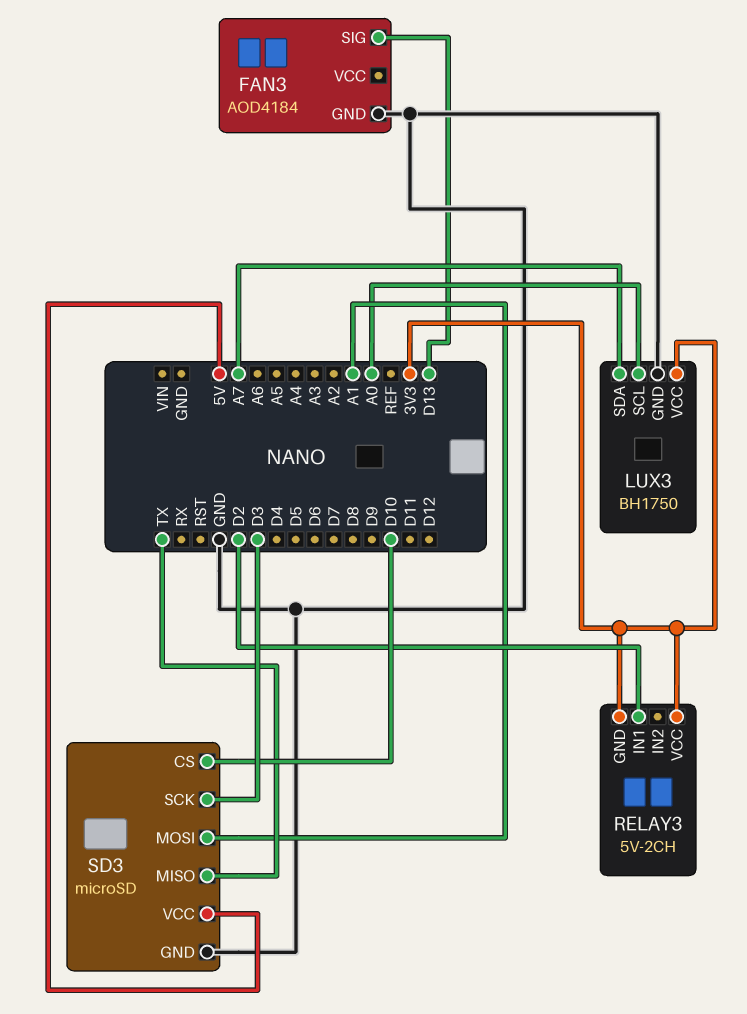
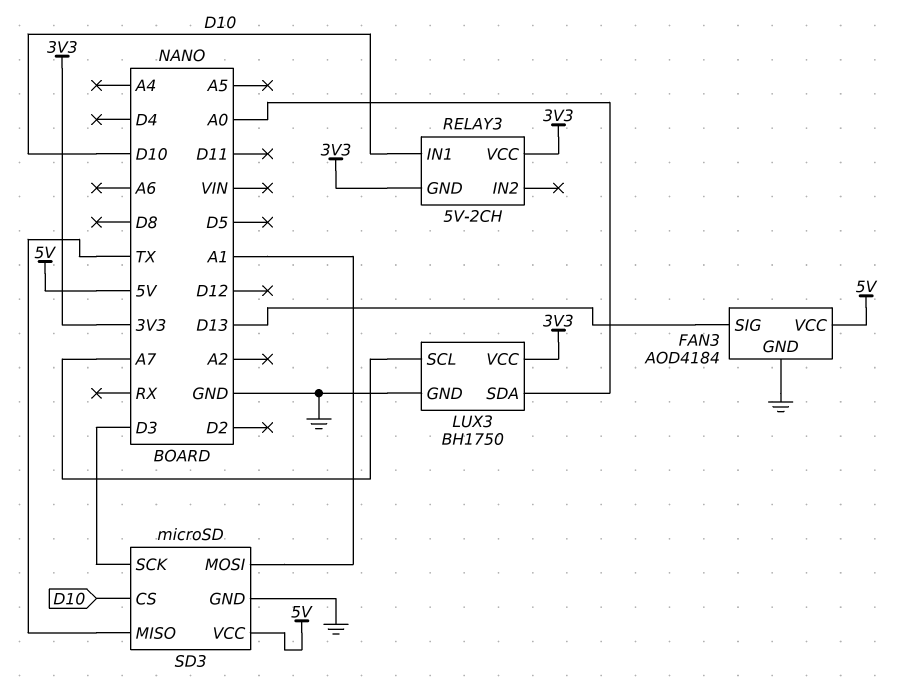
FAN3 pin VCC: none -> 5V
LUX3 pin SCL: A0 -> A7
LUX3 pin SDA: A7 -> A0
RELAY3 pin IN1: D2 -> D10

